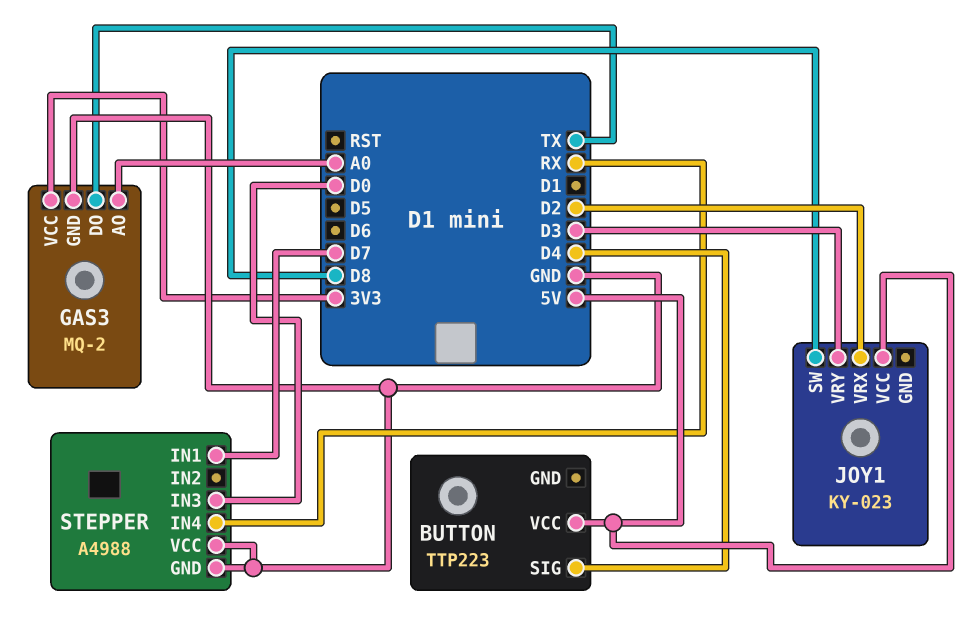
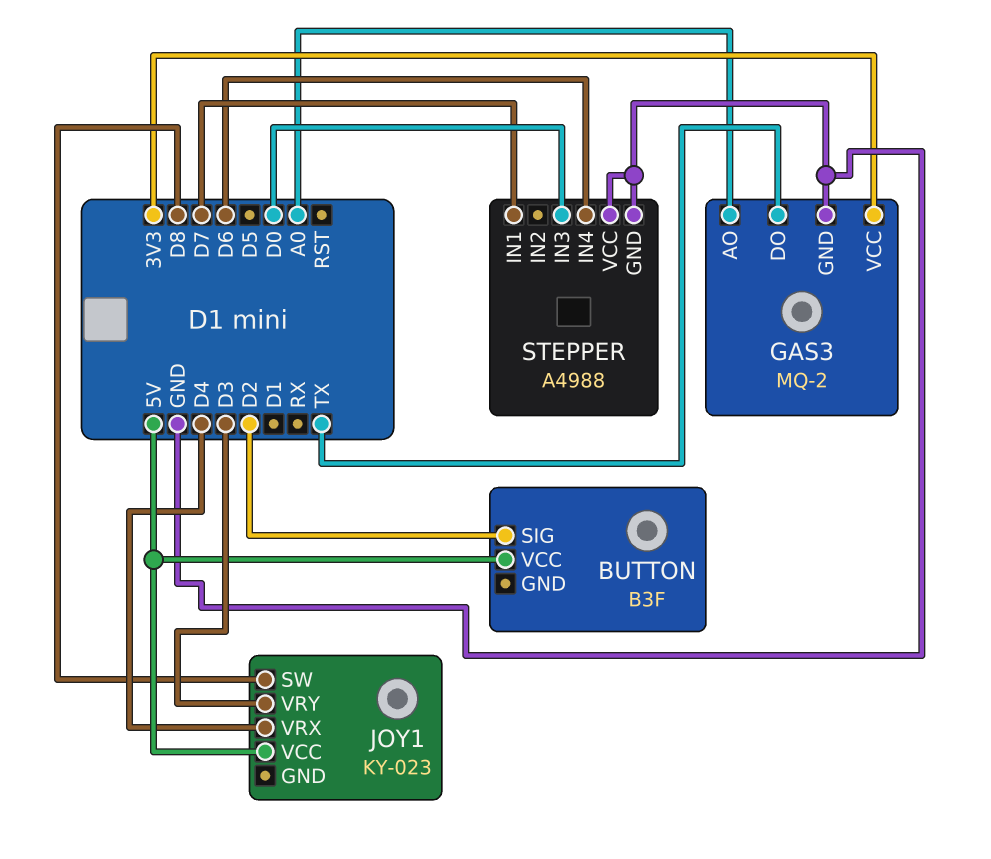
BUTTON: TTP223 -> B3F
BUTTON pin SIG: D4 -> D2
JOY1 pin VRX: D2 -> D4
STEPPER pin IN4: RX -> D6

